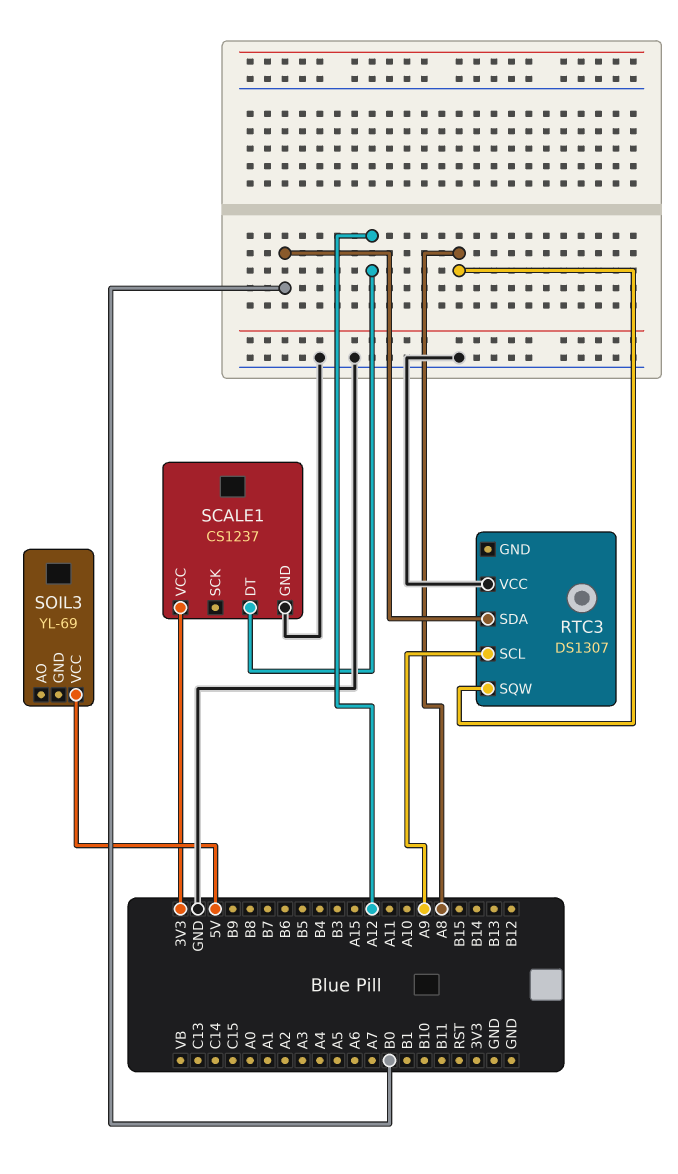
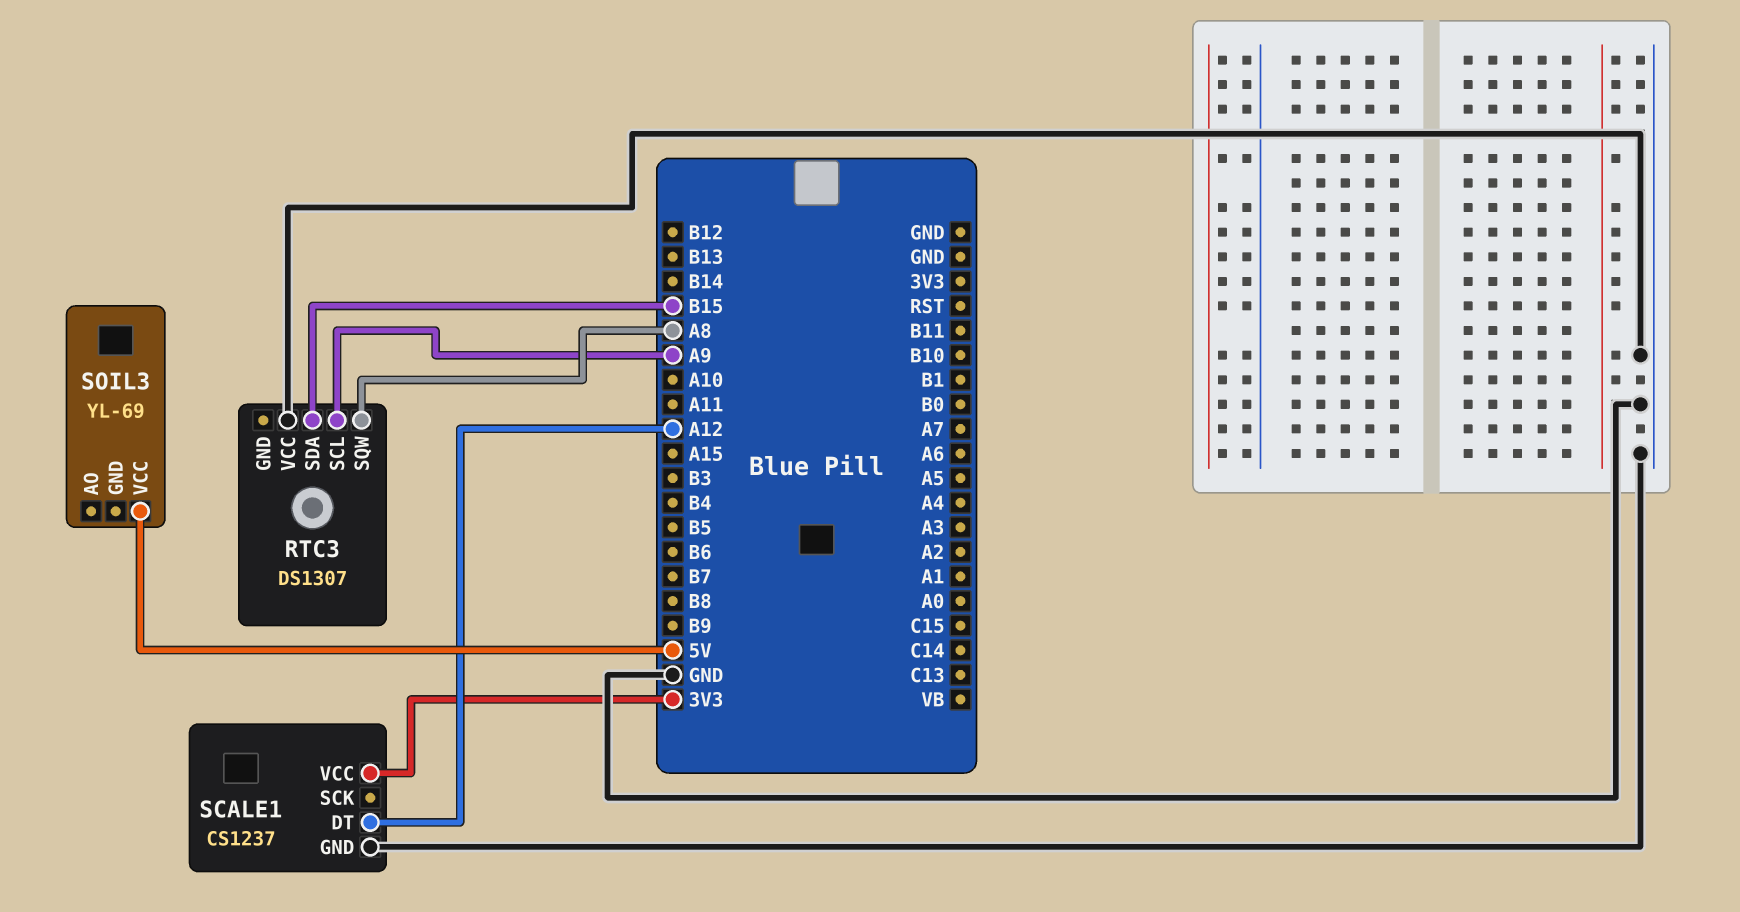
RTC3 pin SDA: B0 -> B15

